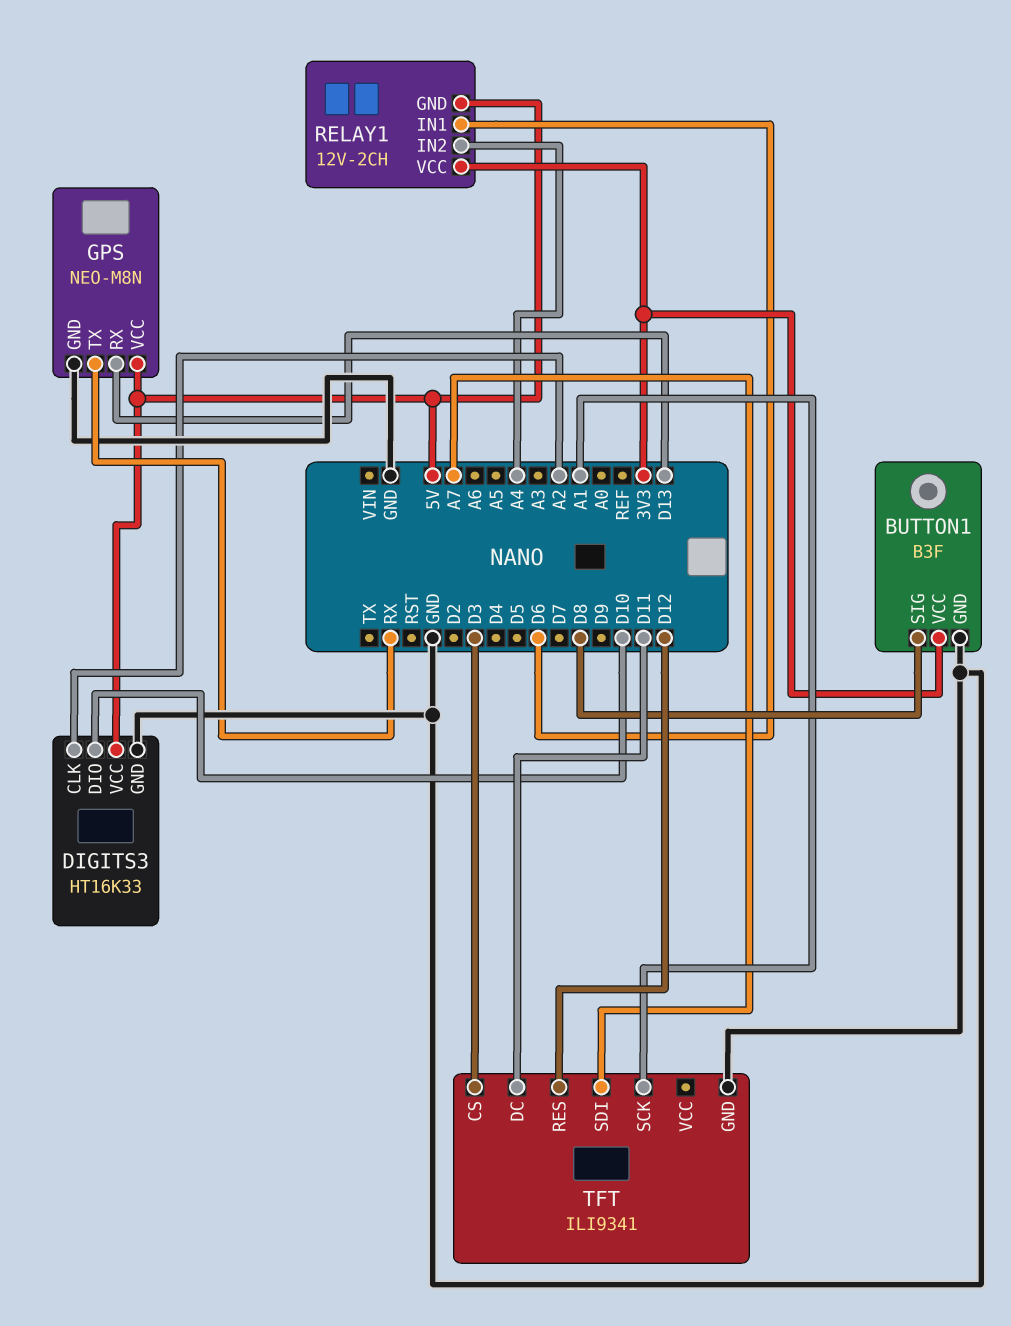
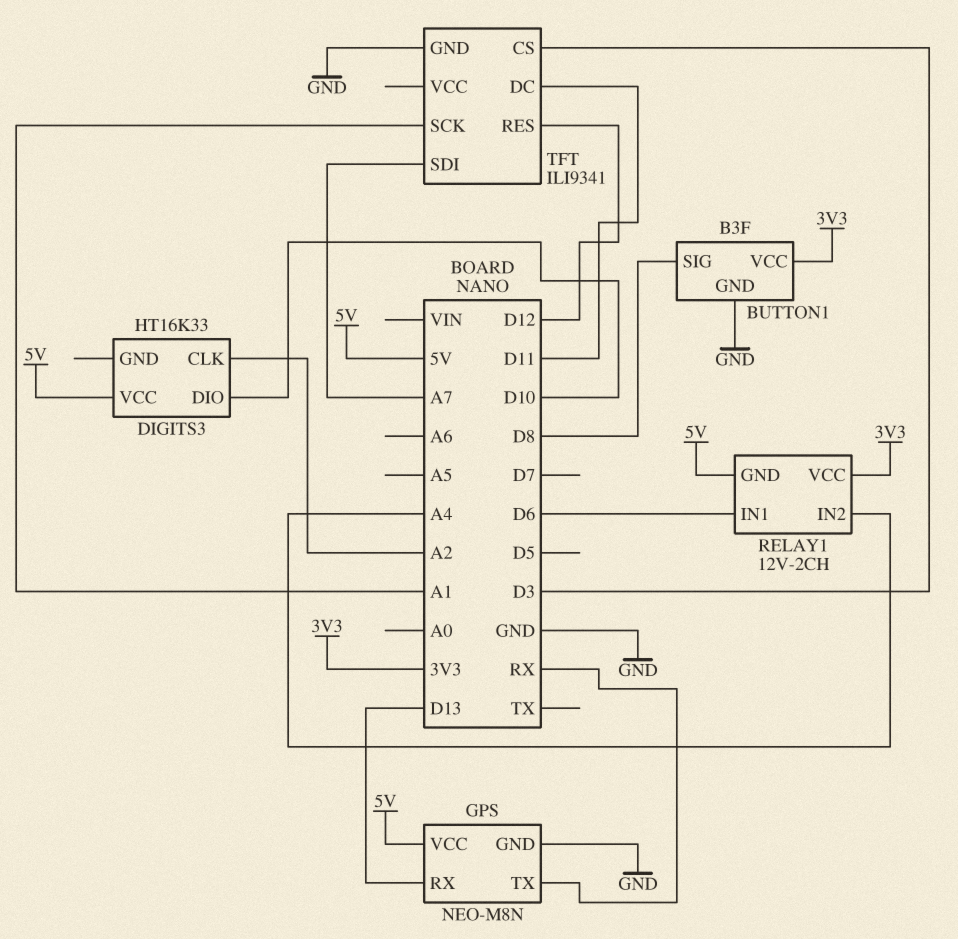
DIGITS3 pin GND: GND -> none

